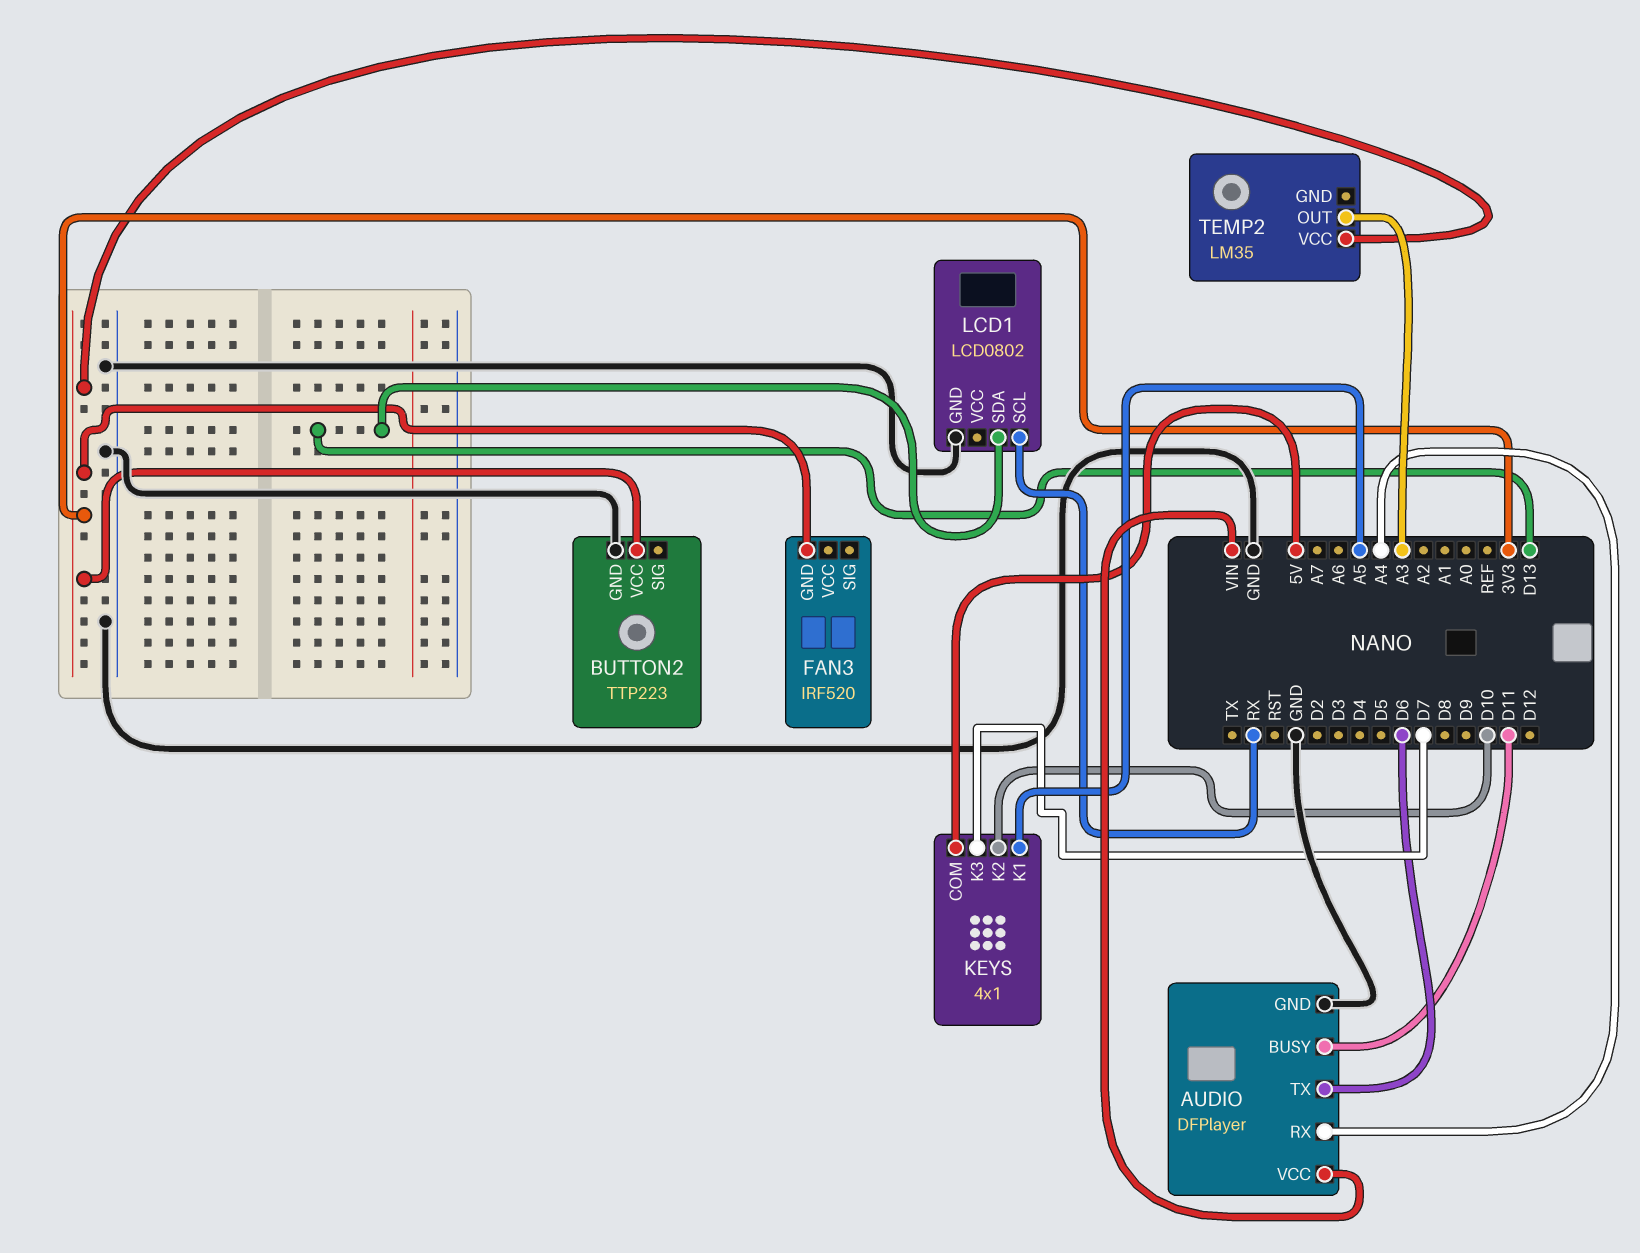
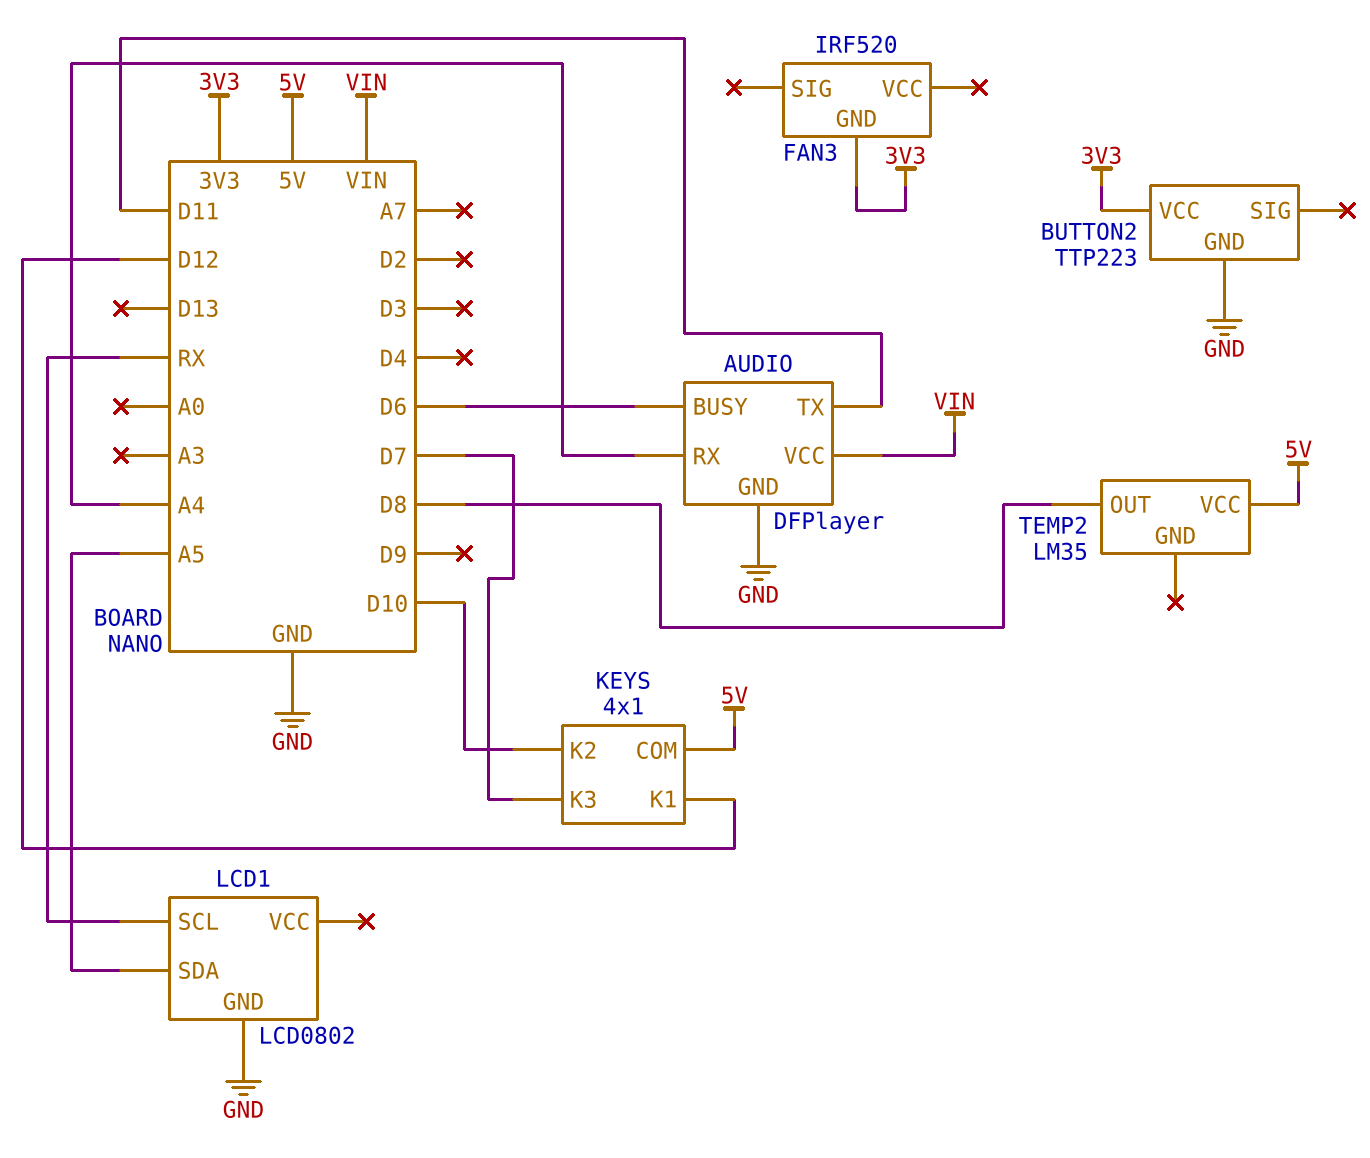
AUDIO pin BUSY: D11 -> D6
AUDIO pin TX: D6 -> D11
KEYS pin K1: A5 -> D12
LCD1 pin SDA: D13 -> A5
TEMP2 pin OUT: A3 -> D8
TEMP2 pin VCC: 3V3 -> 5V

